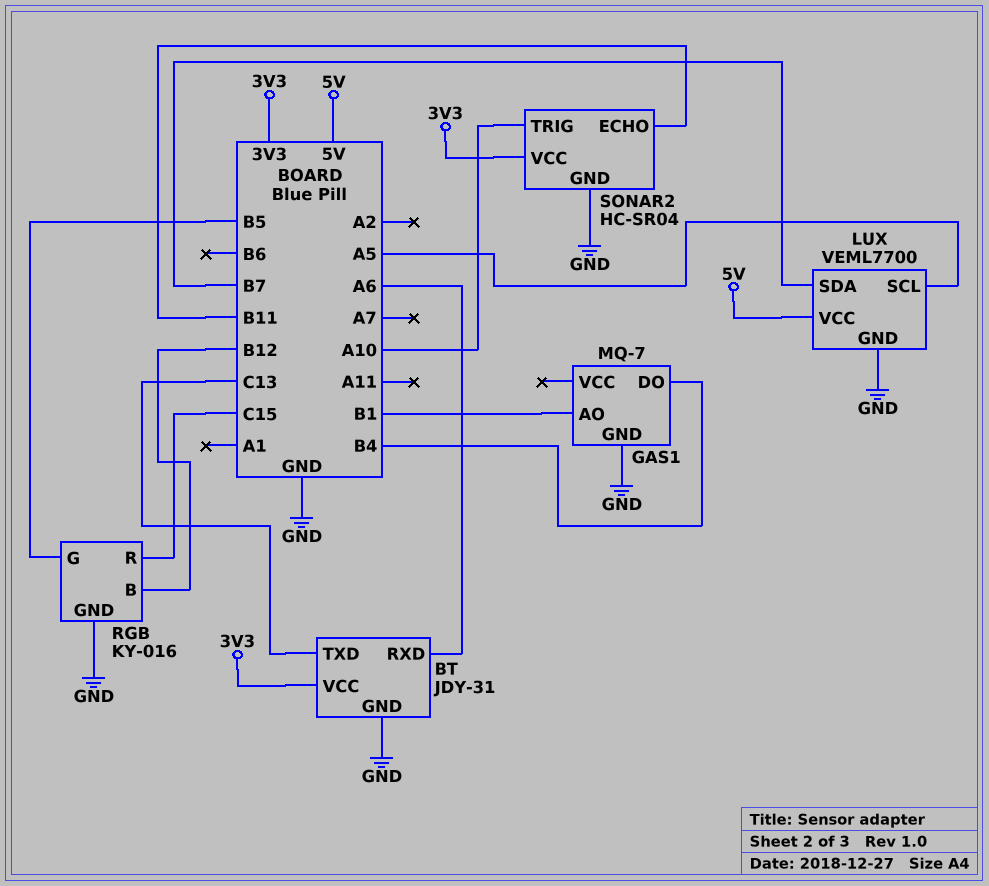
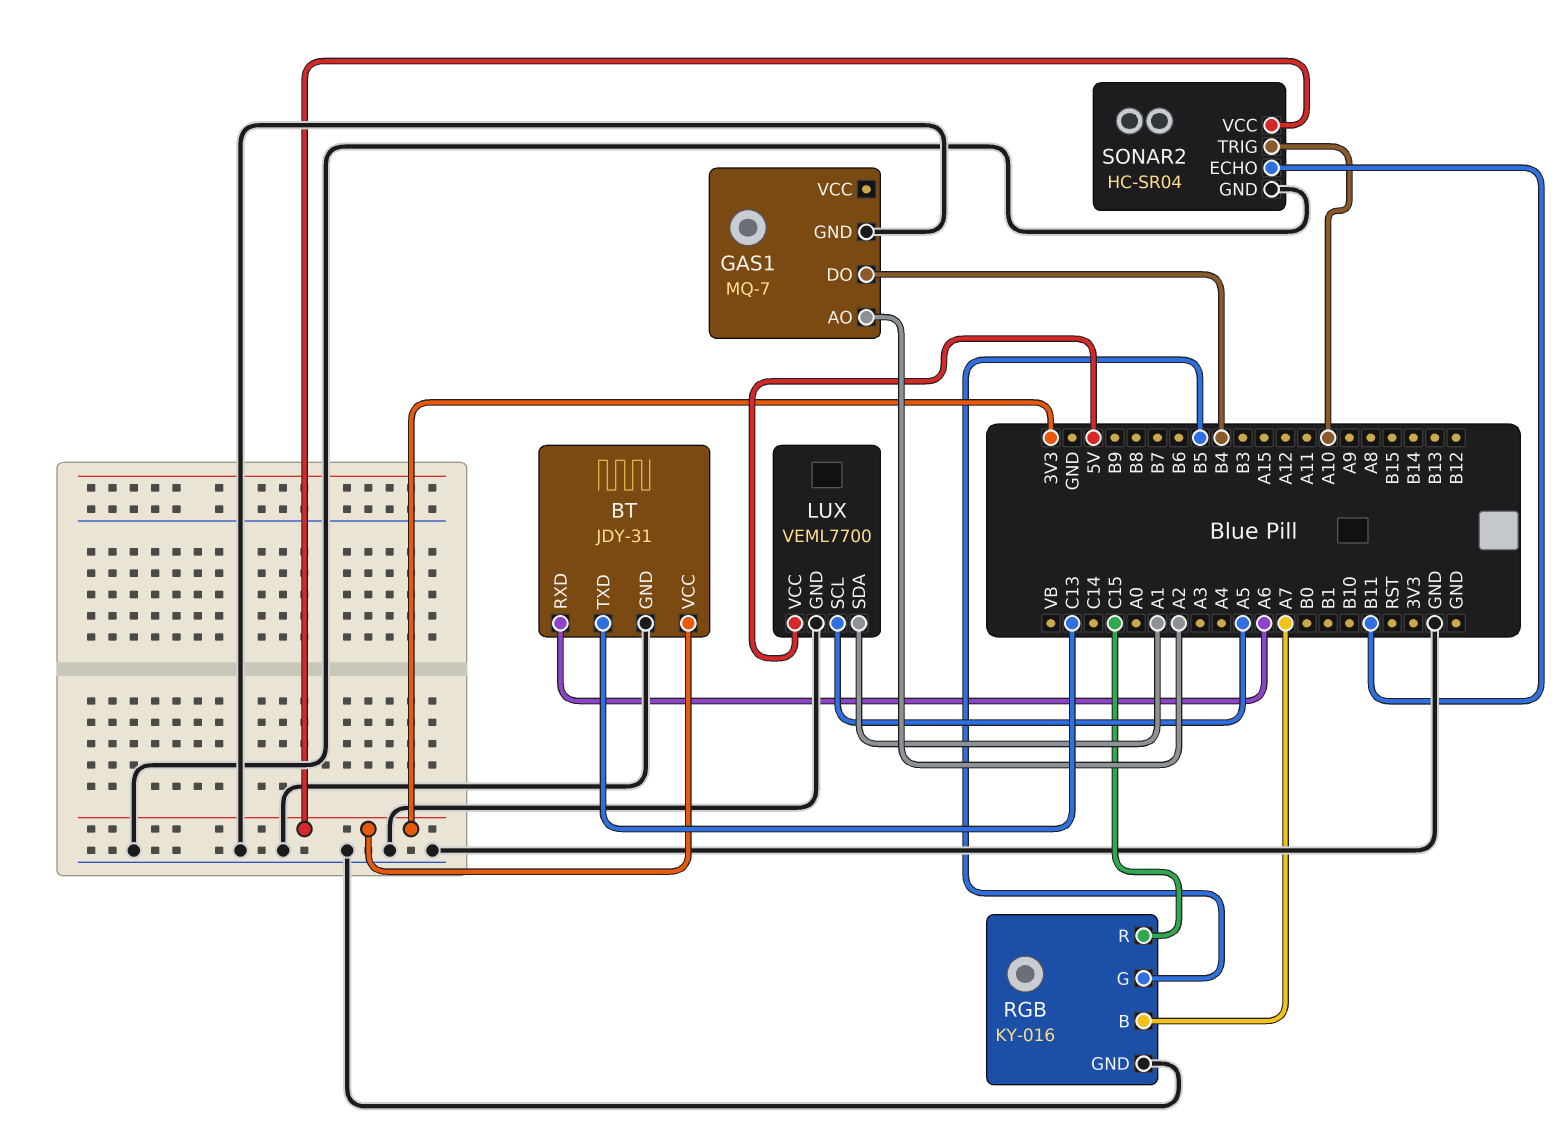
GAS1 pin AO: B1 -> A2
LUX pin SDA: B7 -> A1
RGB pin B: B12 -> A7

